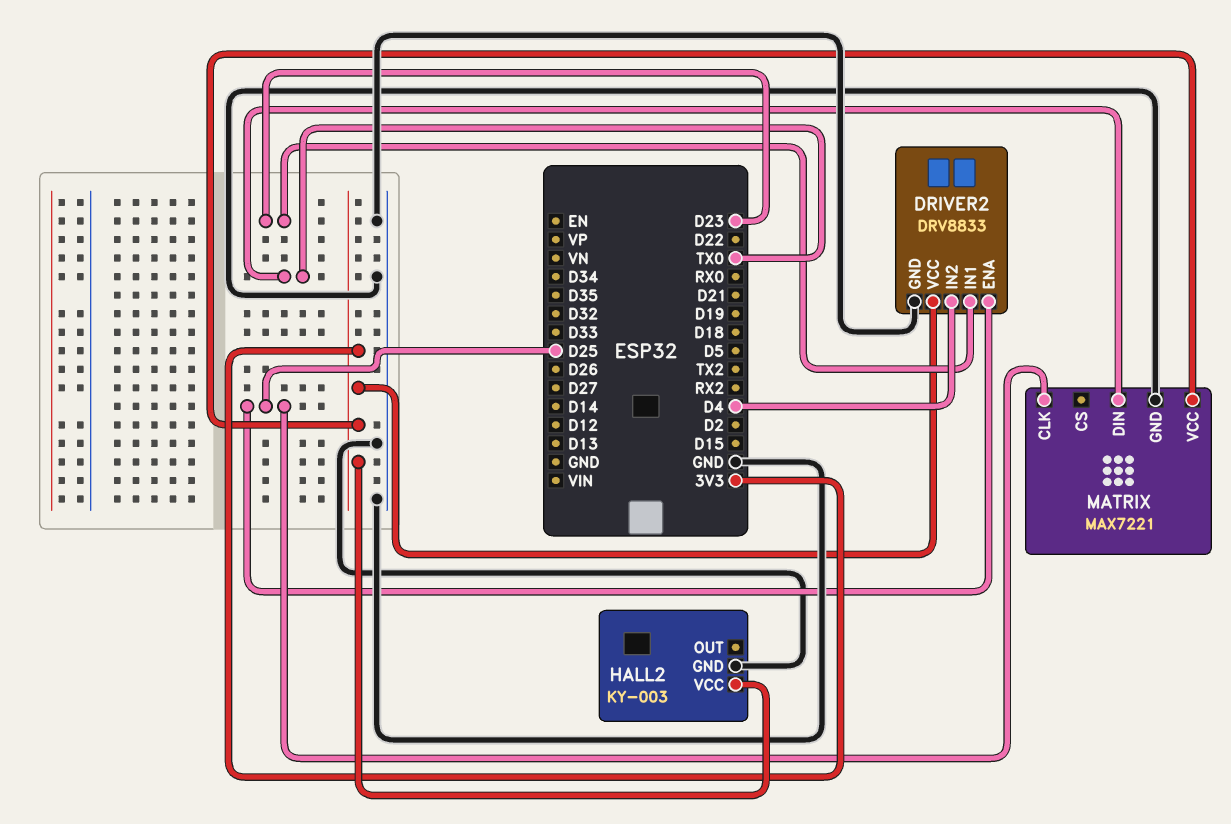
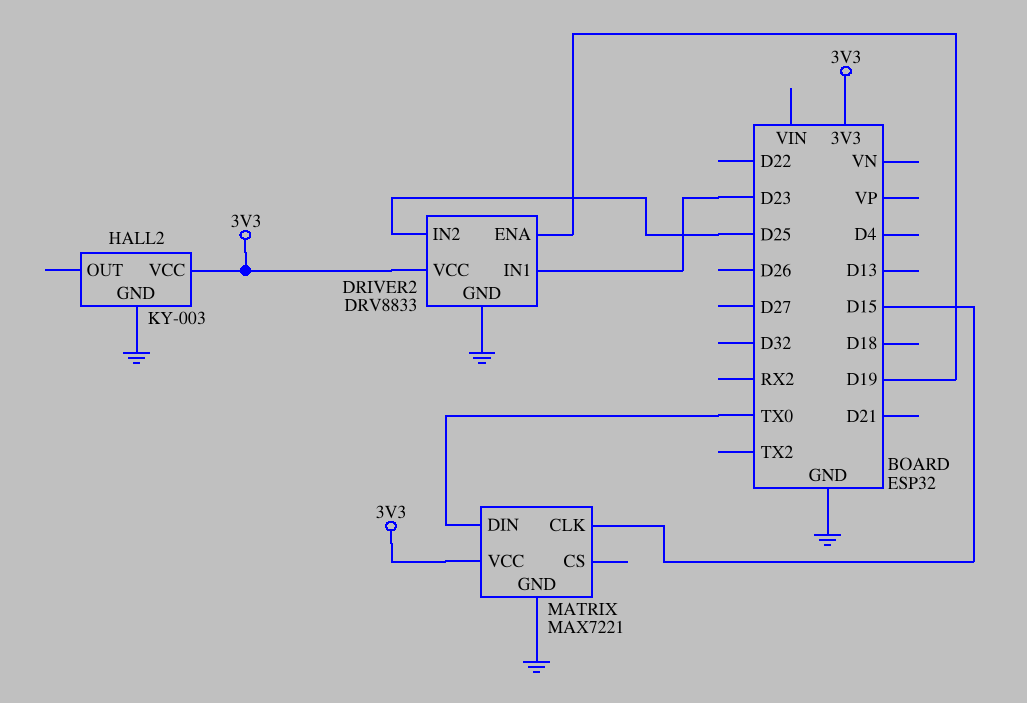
DRIVER2 pin ENA: D25 -> D19
DRIVER2 pin IN2: D4 -> D25
MATRIX pin CLK: D25 -> D15

